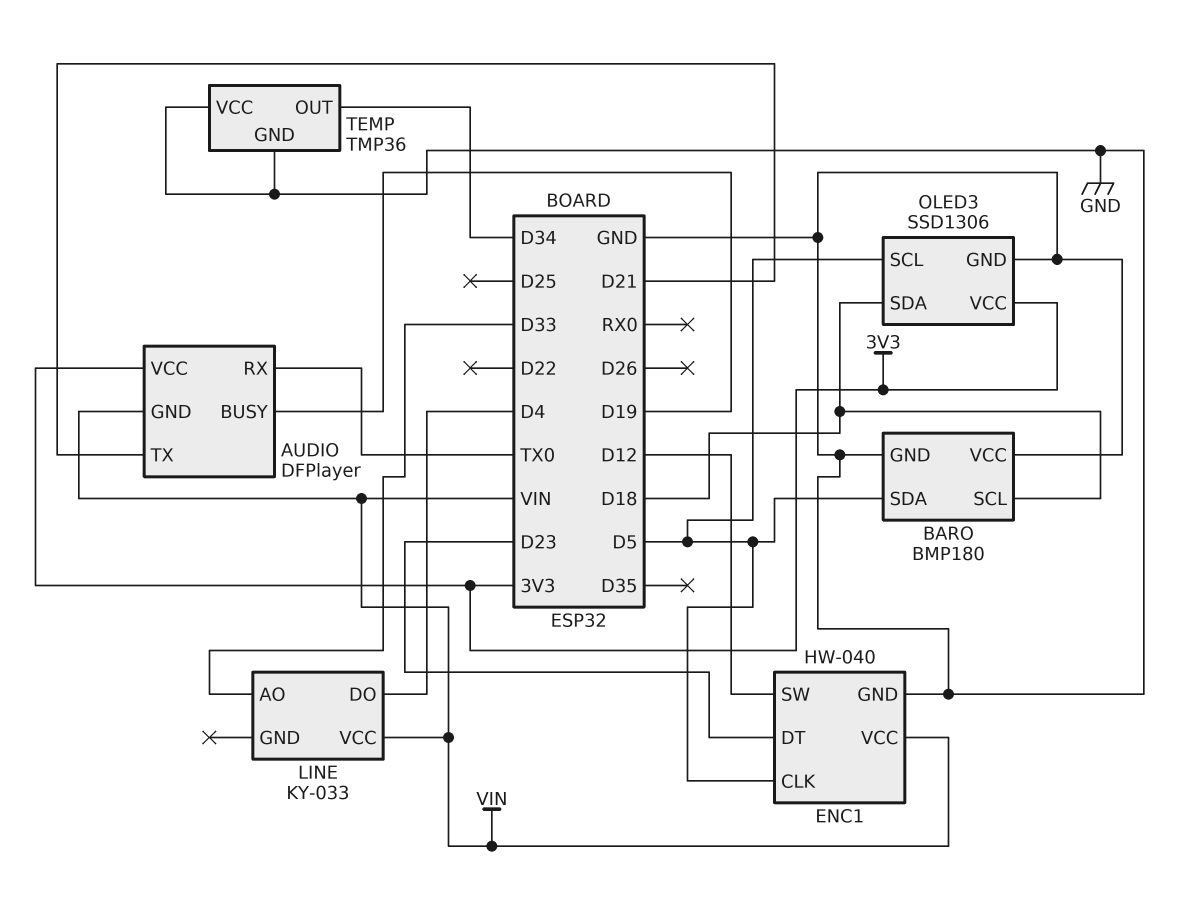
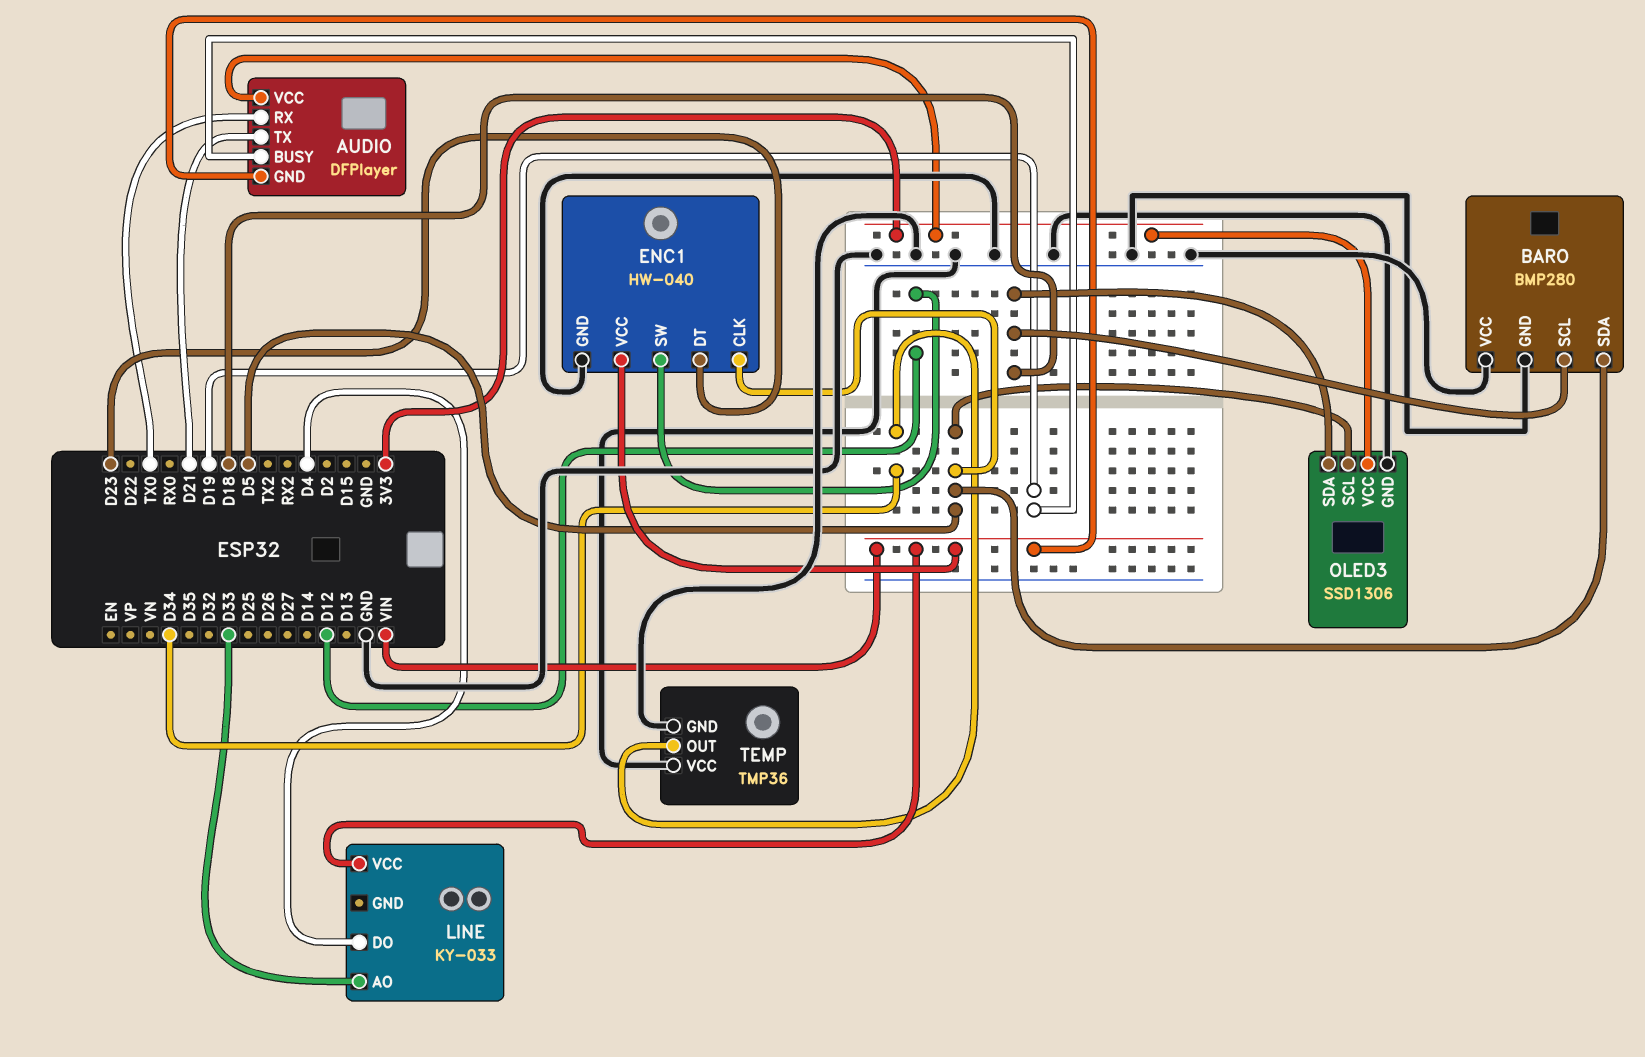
BARO: BMP180 -> BMP280

